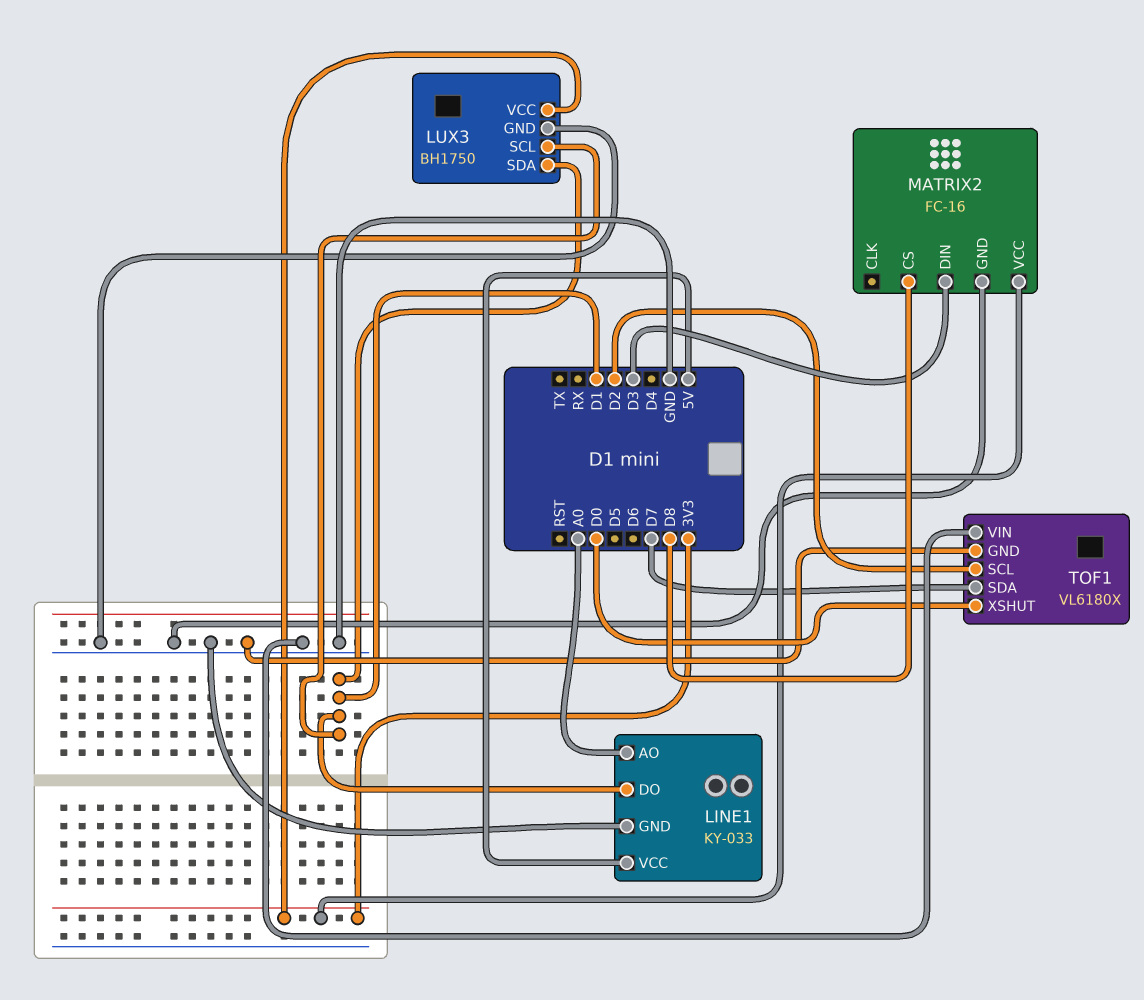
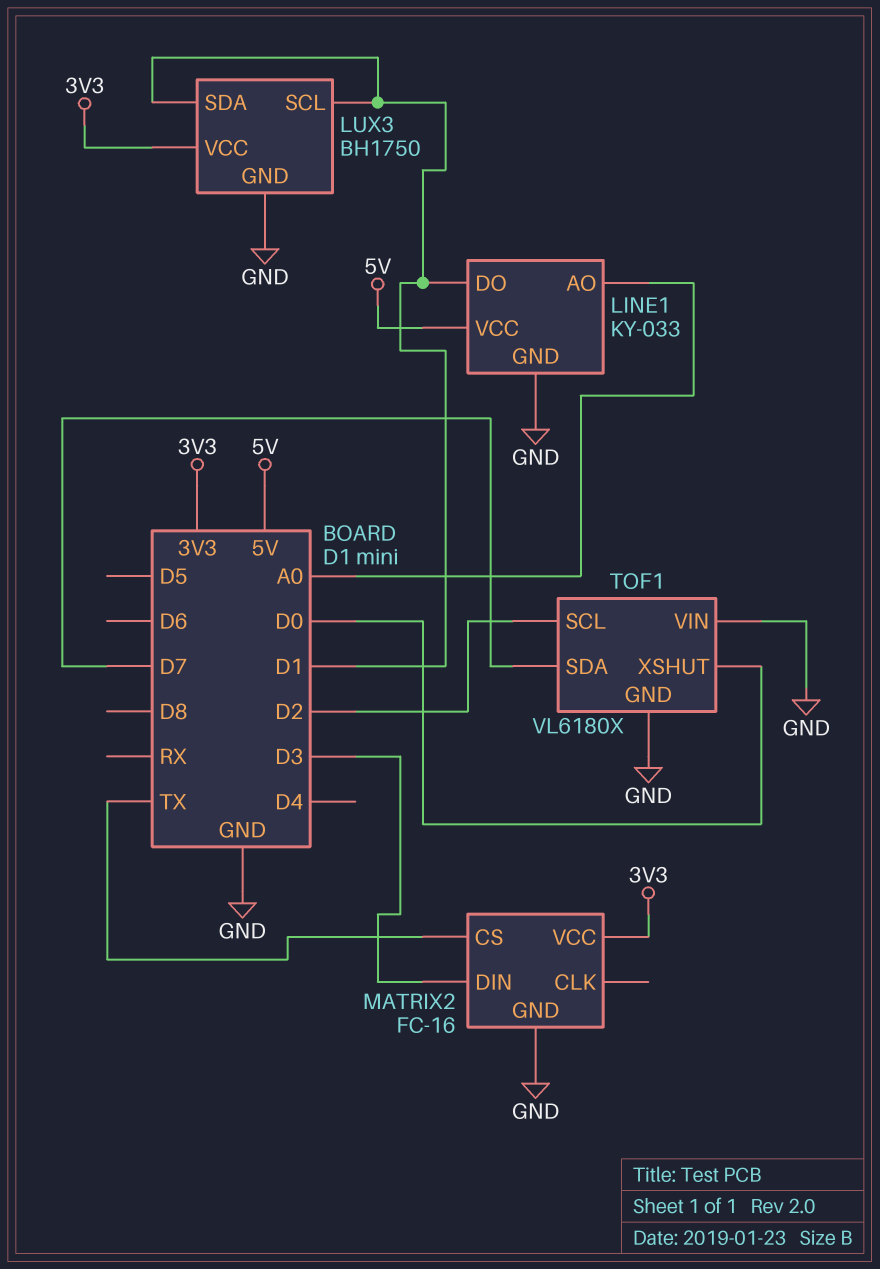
MATRIX2 pin CS: D8 -> TX

